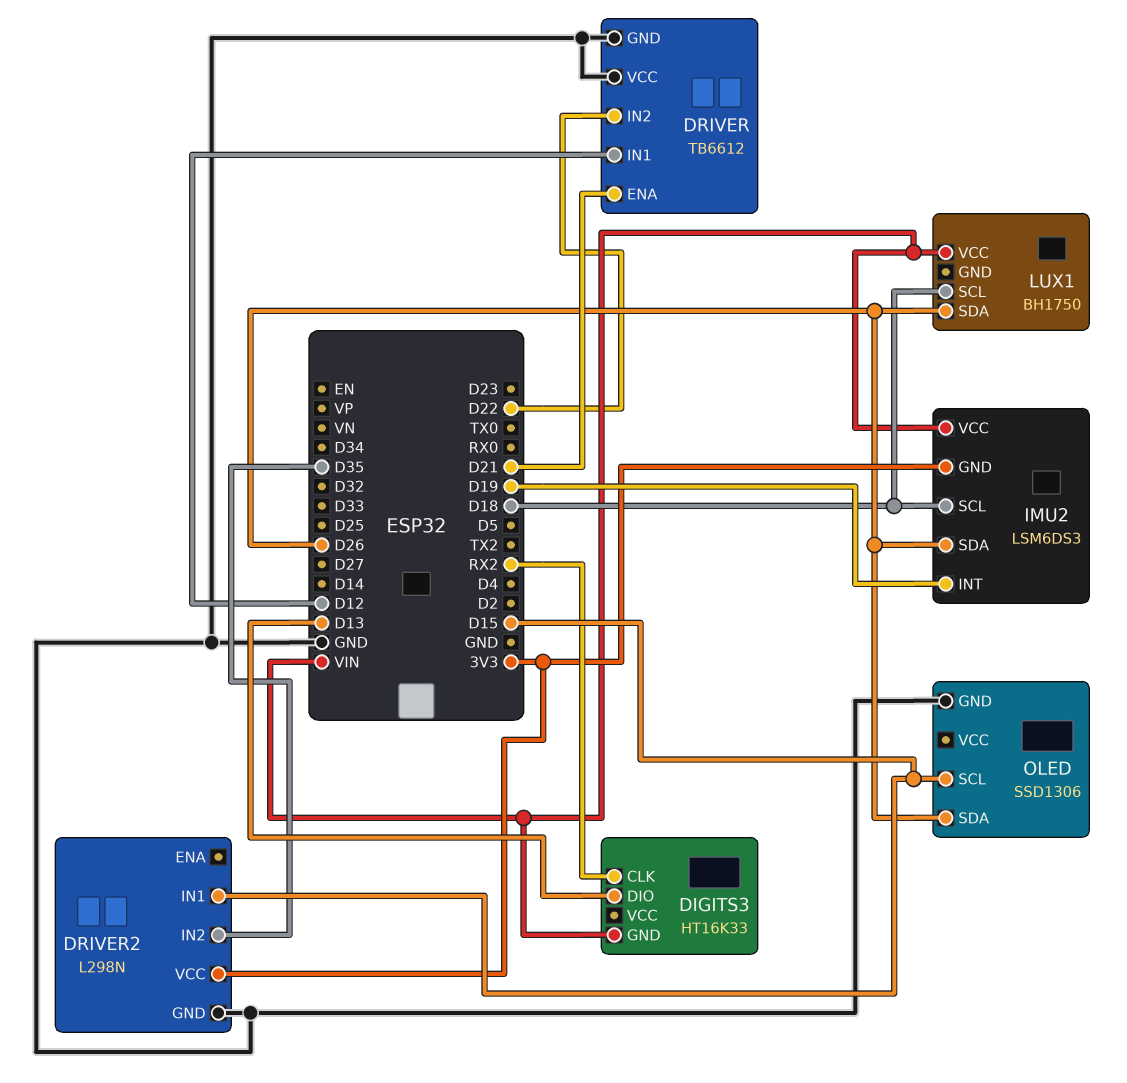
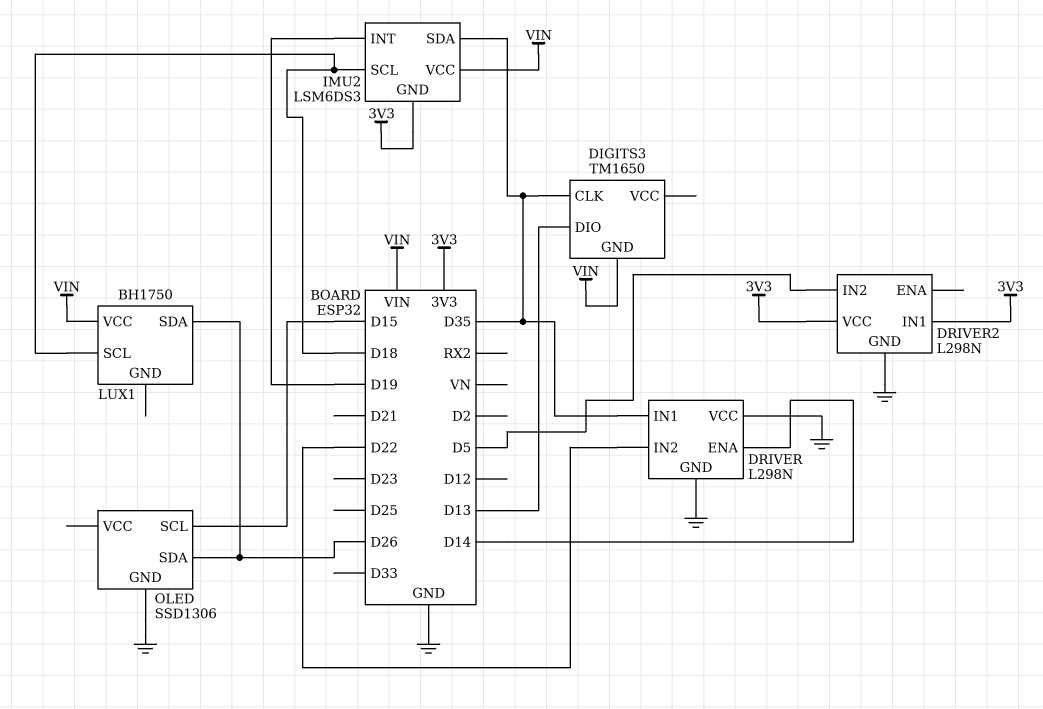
DIGITS3: HT16K33 -> TM1650
DIGITS3 pin CLK: RX2 -> D35
DRIVER: TB6612 -> L298N
DRIVER pin ENA: D21 -> D14
DRIVER pin IN1: D12 -> D35
DRIVER2 pin IN1: D15 -> 3V3
DRIVER2 pin IN2: D35 -> D5
IMU2 pin SDA: D26 -> D35

